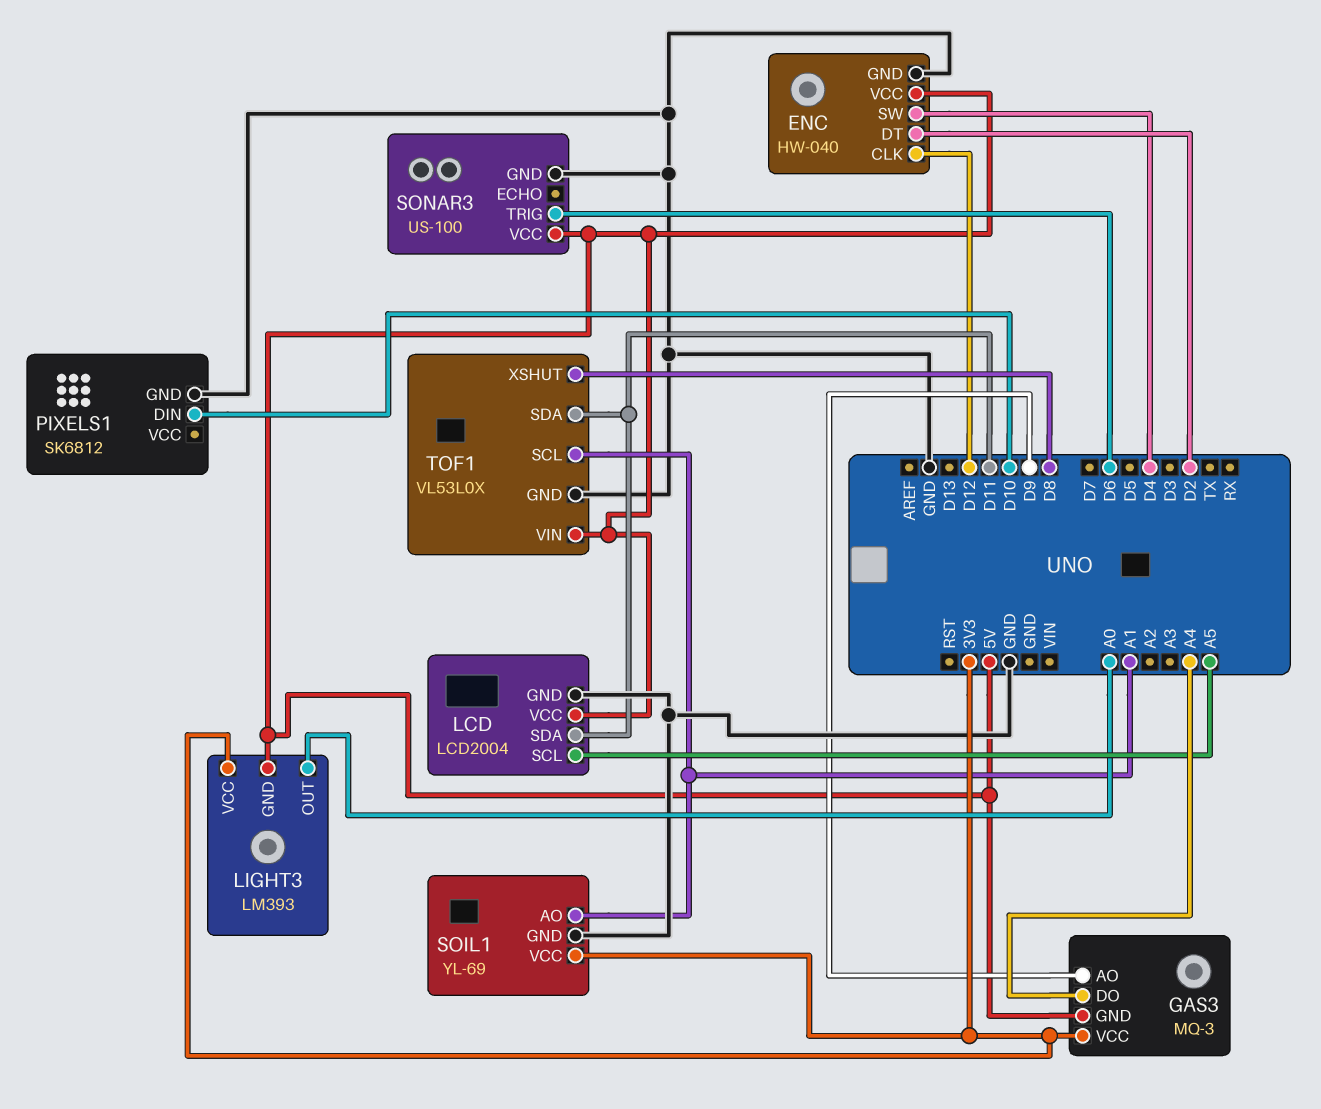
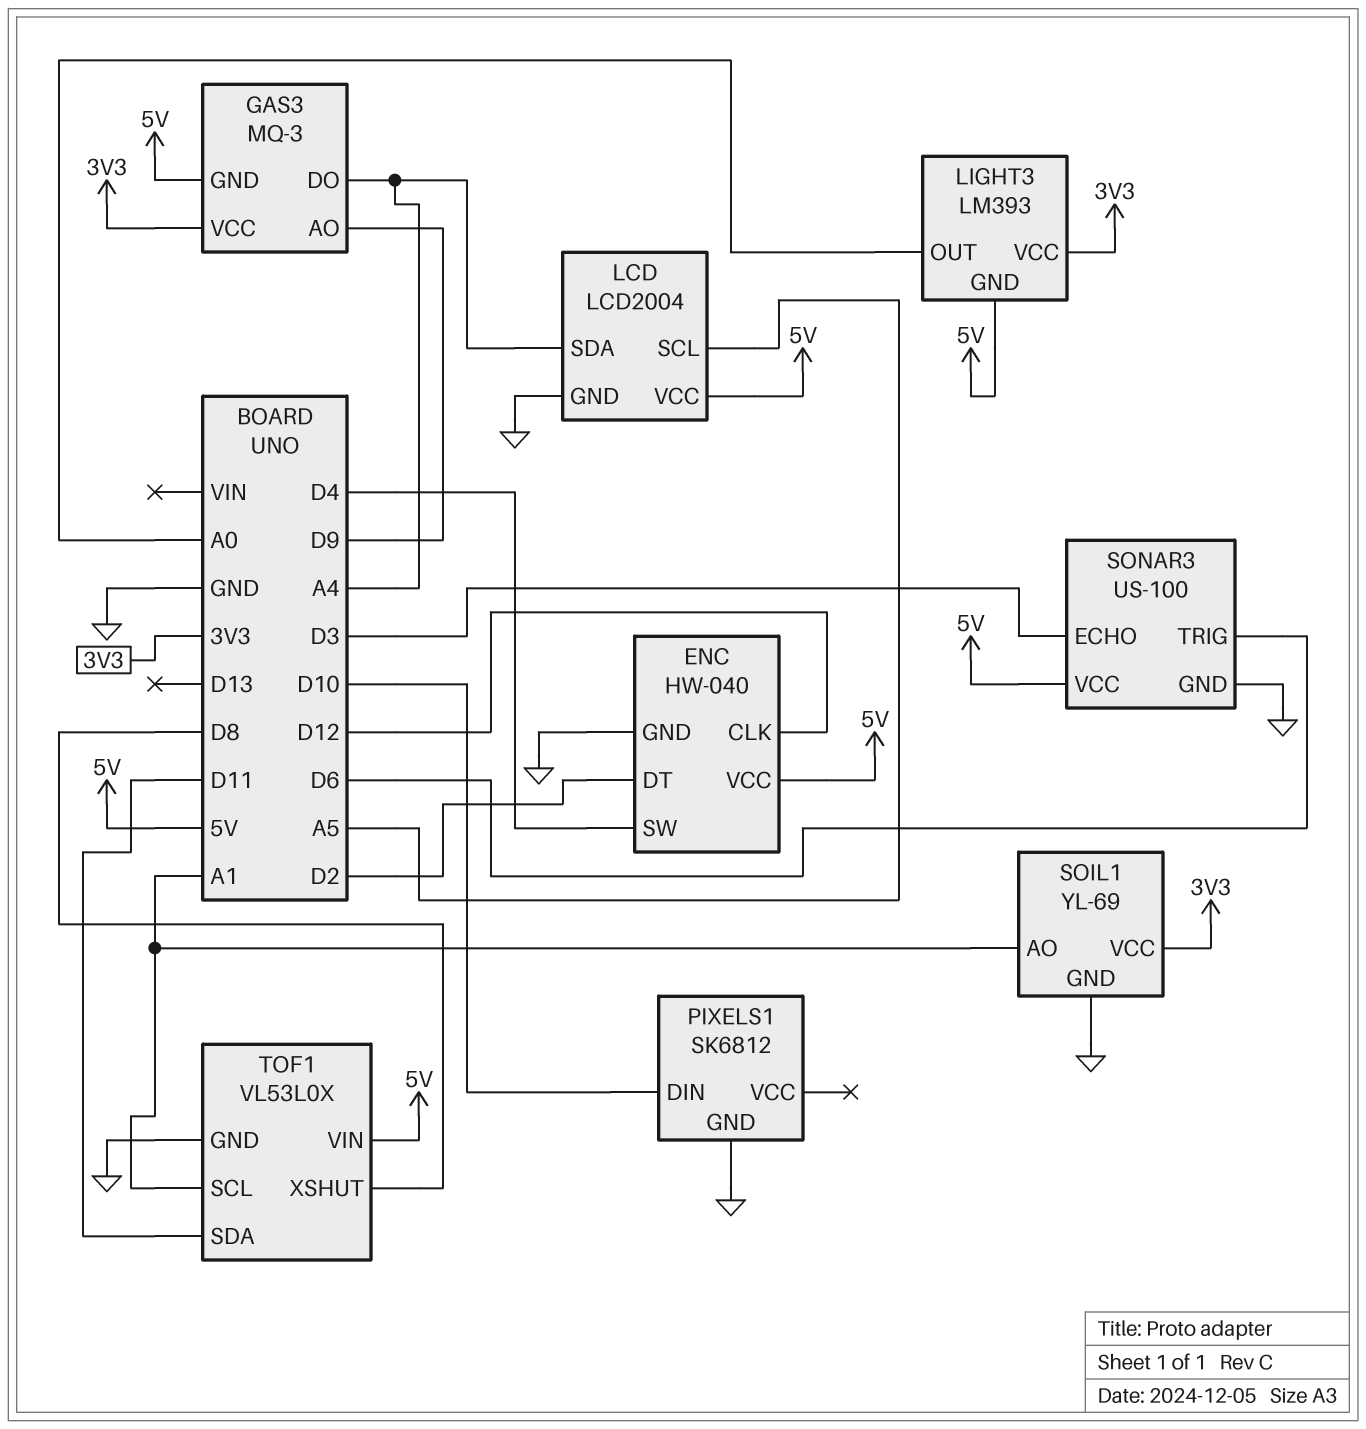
LCD pin SDA: D11 -> A4
SONAR3 pin ECHO: none -> D3

